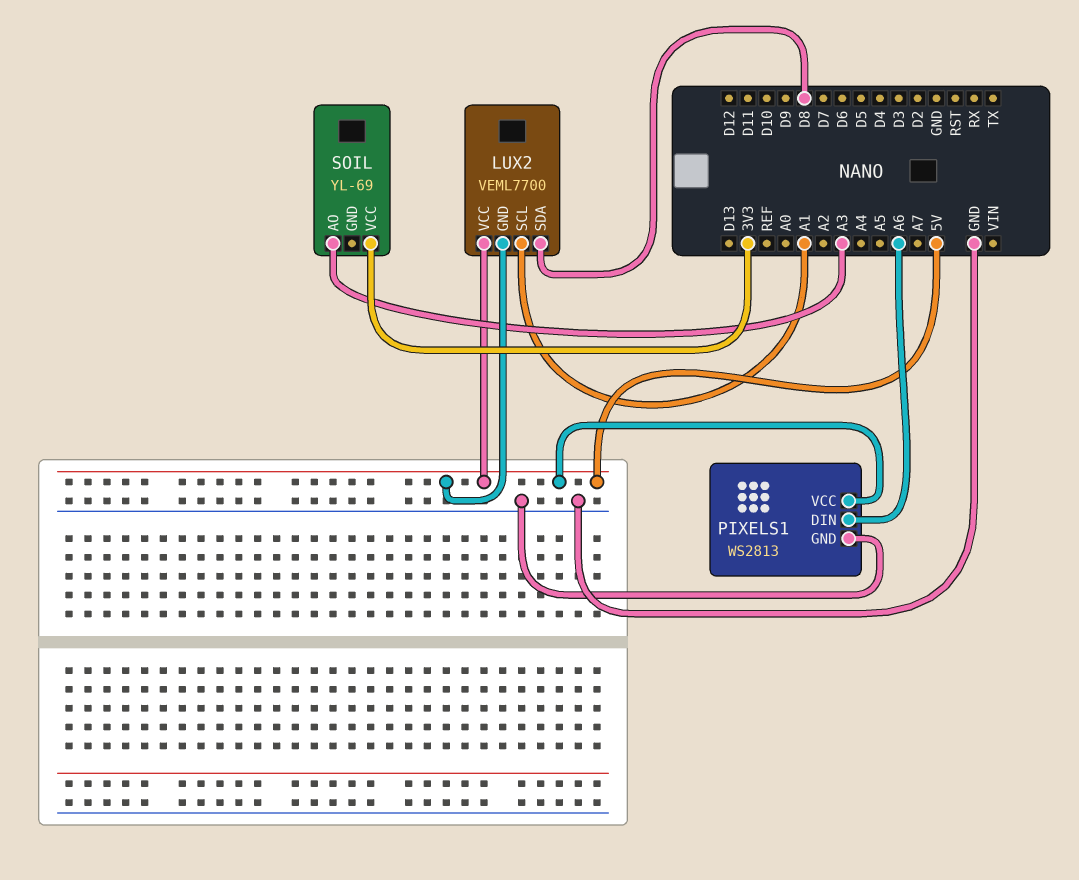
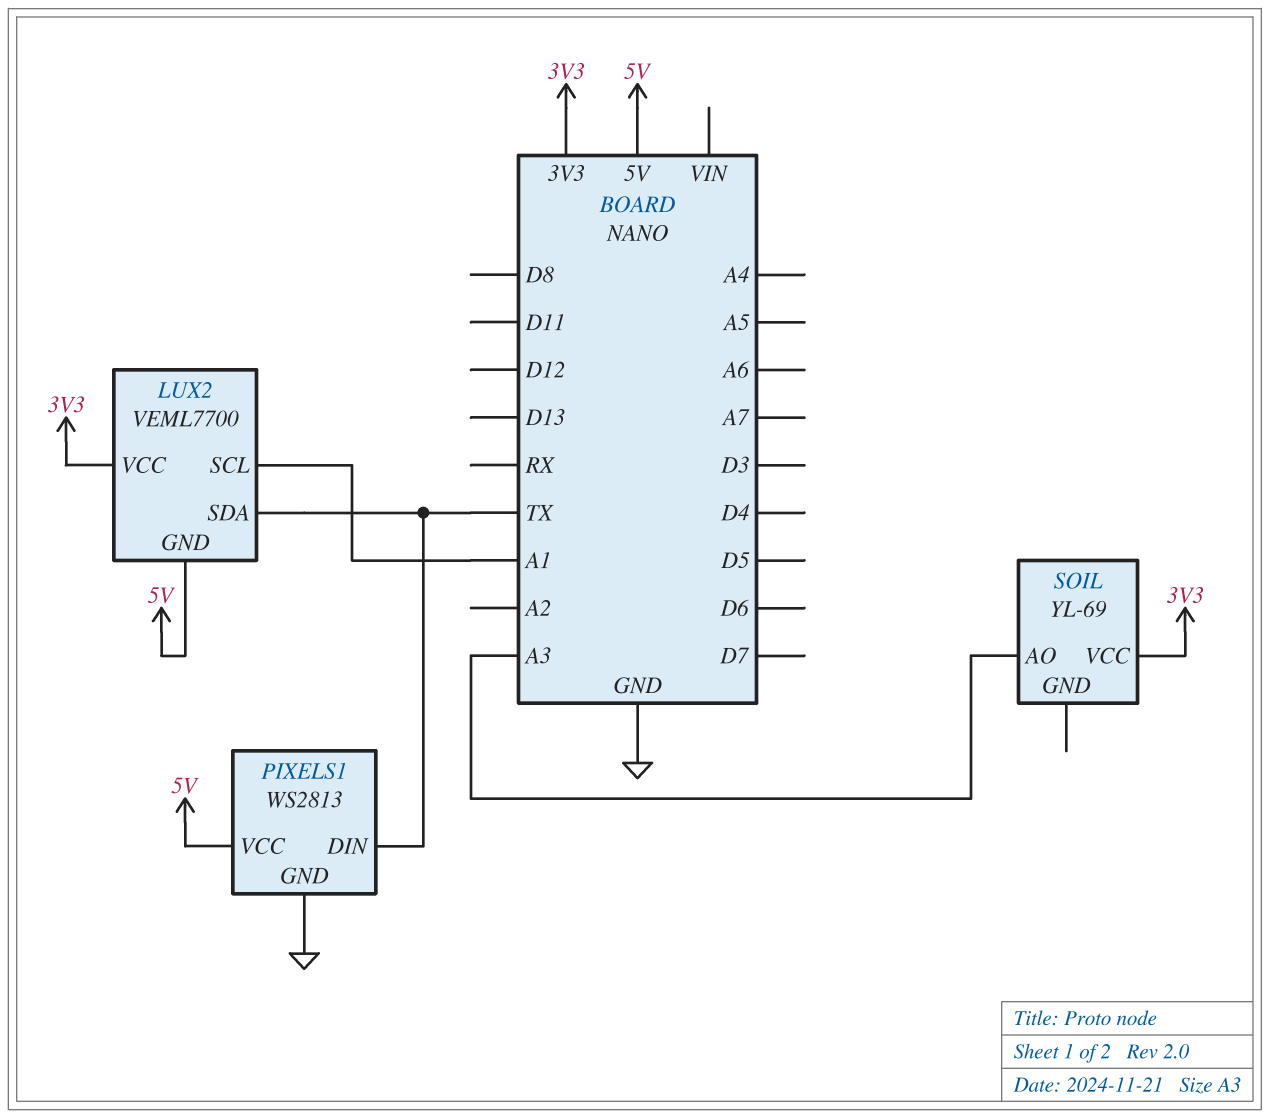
LUX2 pin SDA: D8 -> TX
LUX2 pin VCC: 5V -> 3V3
PIXELS1 pin DIN: A6 -> TX

